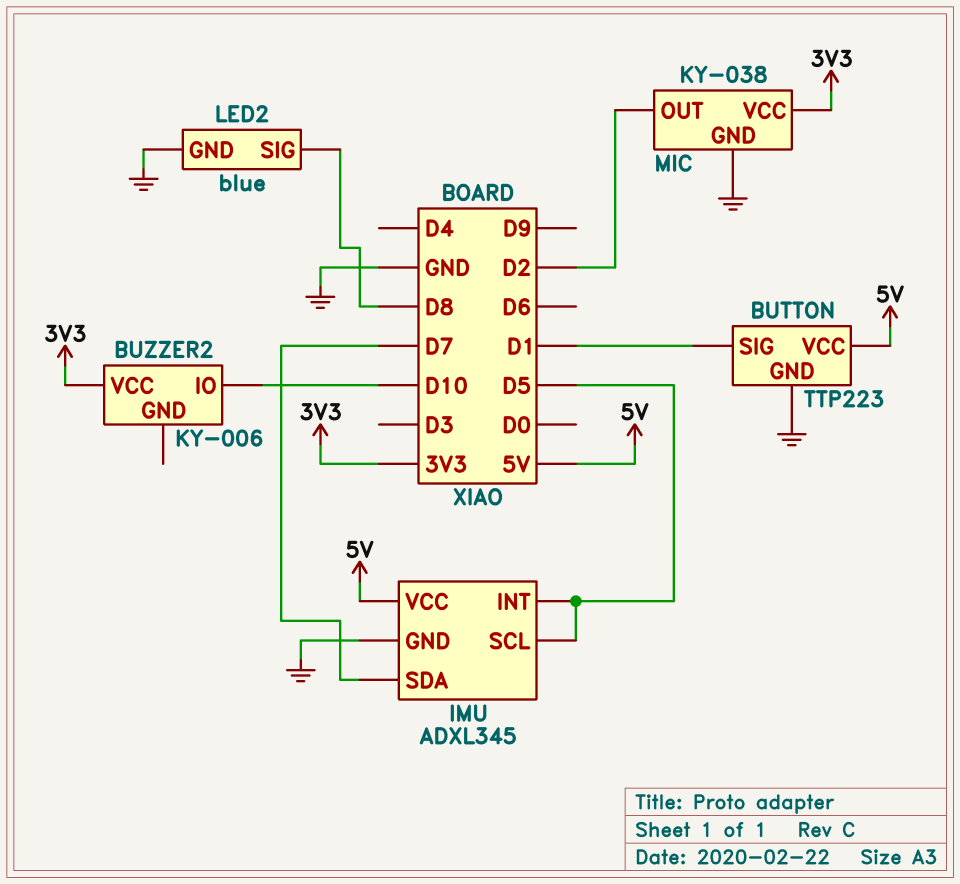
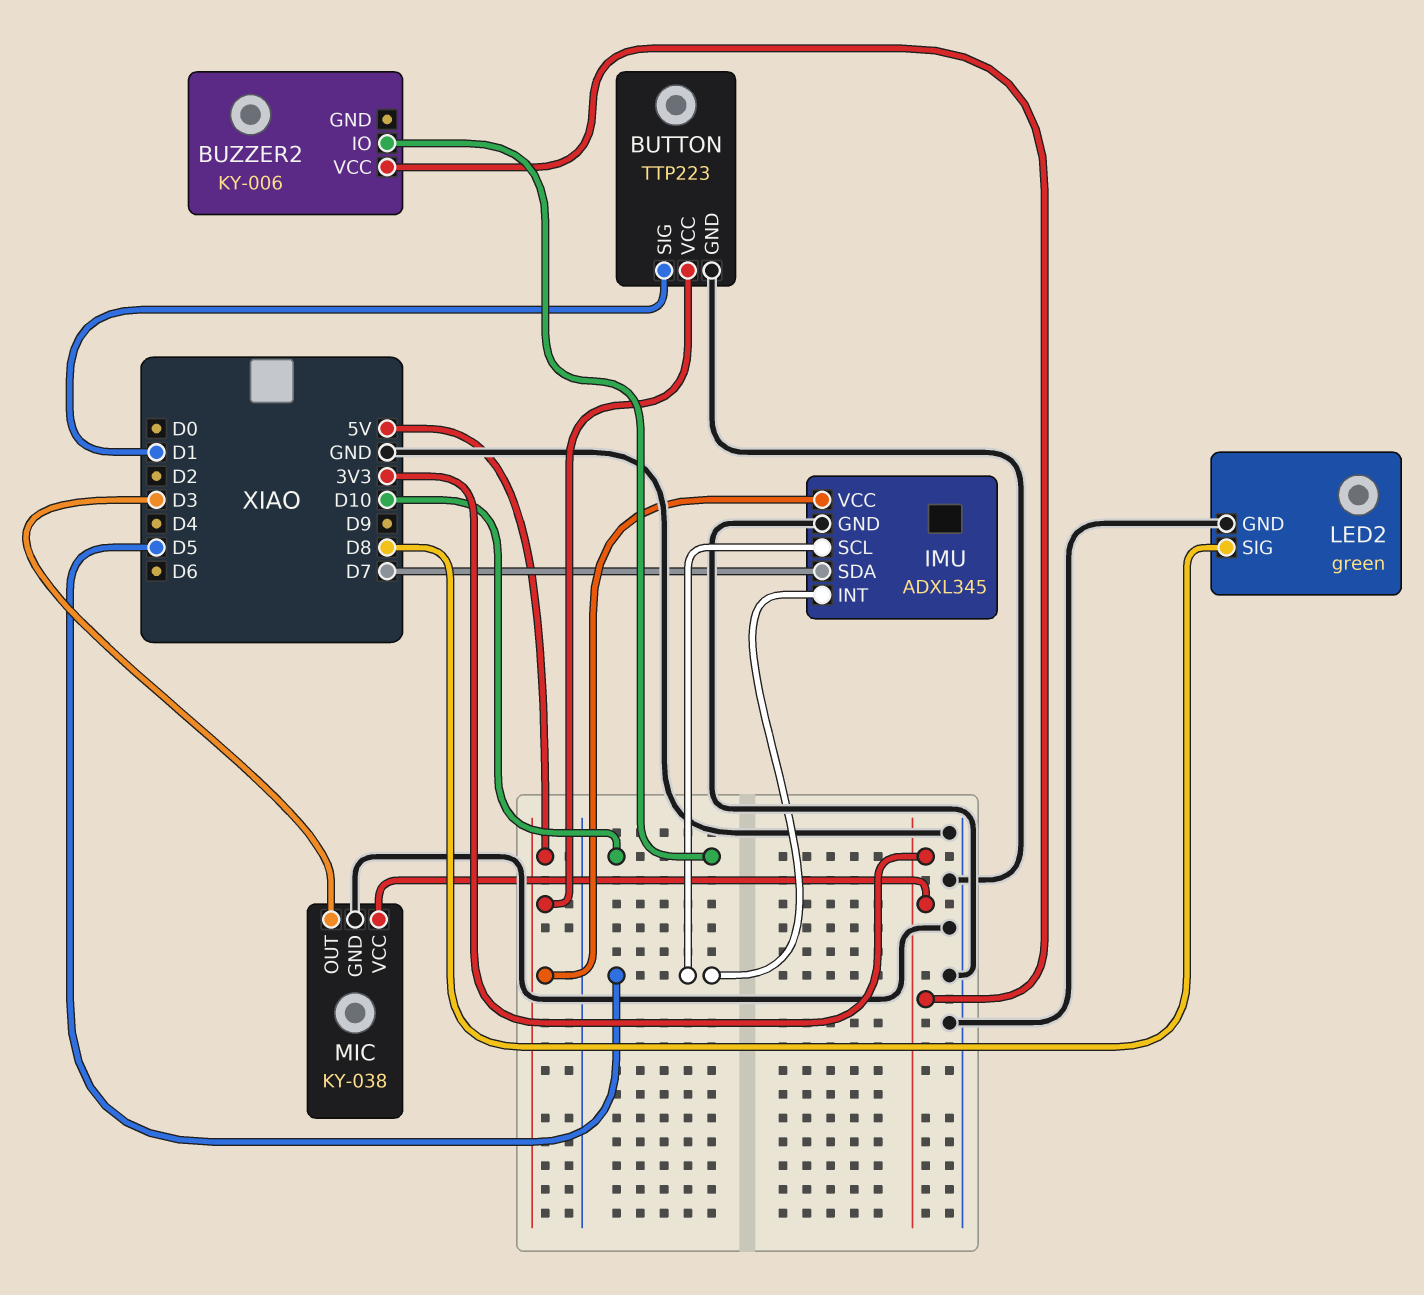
LED2: blue -> green
MIC pin OUT: D2 -> D3

